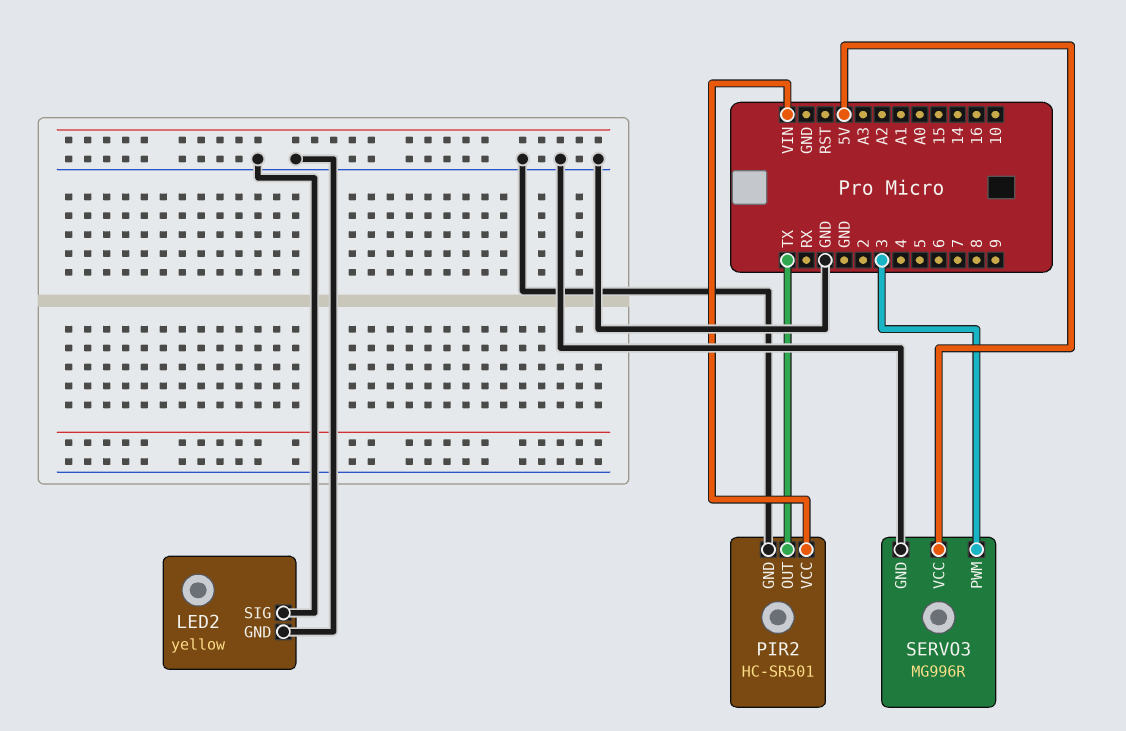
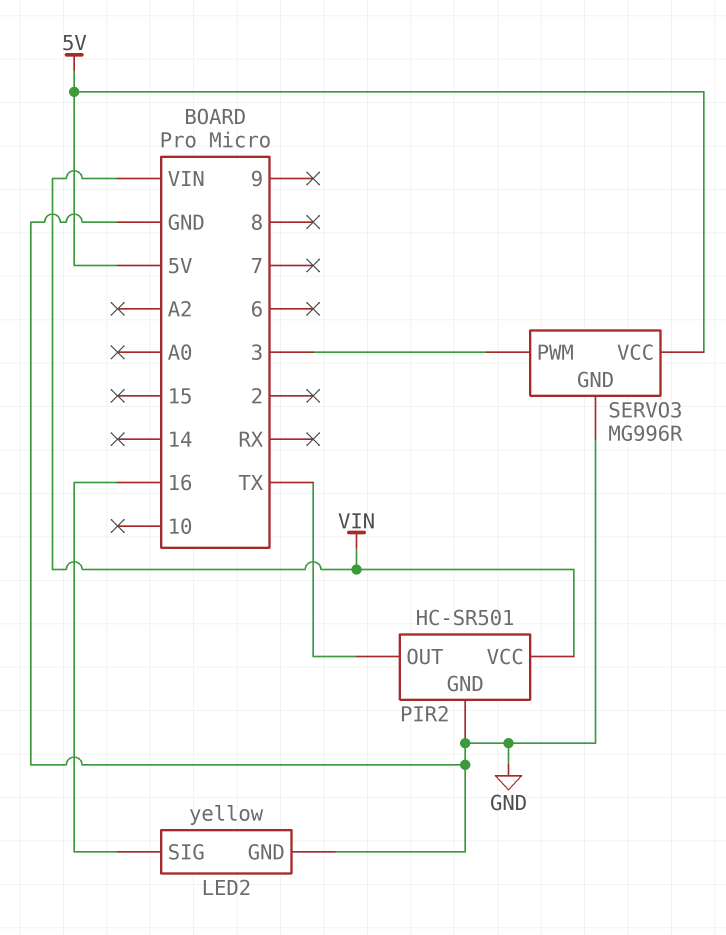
LED2 pin SIG: GND -> 16

